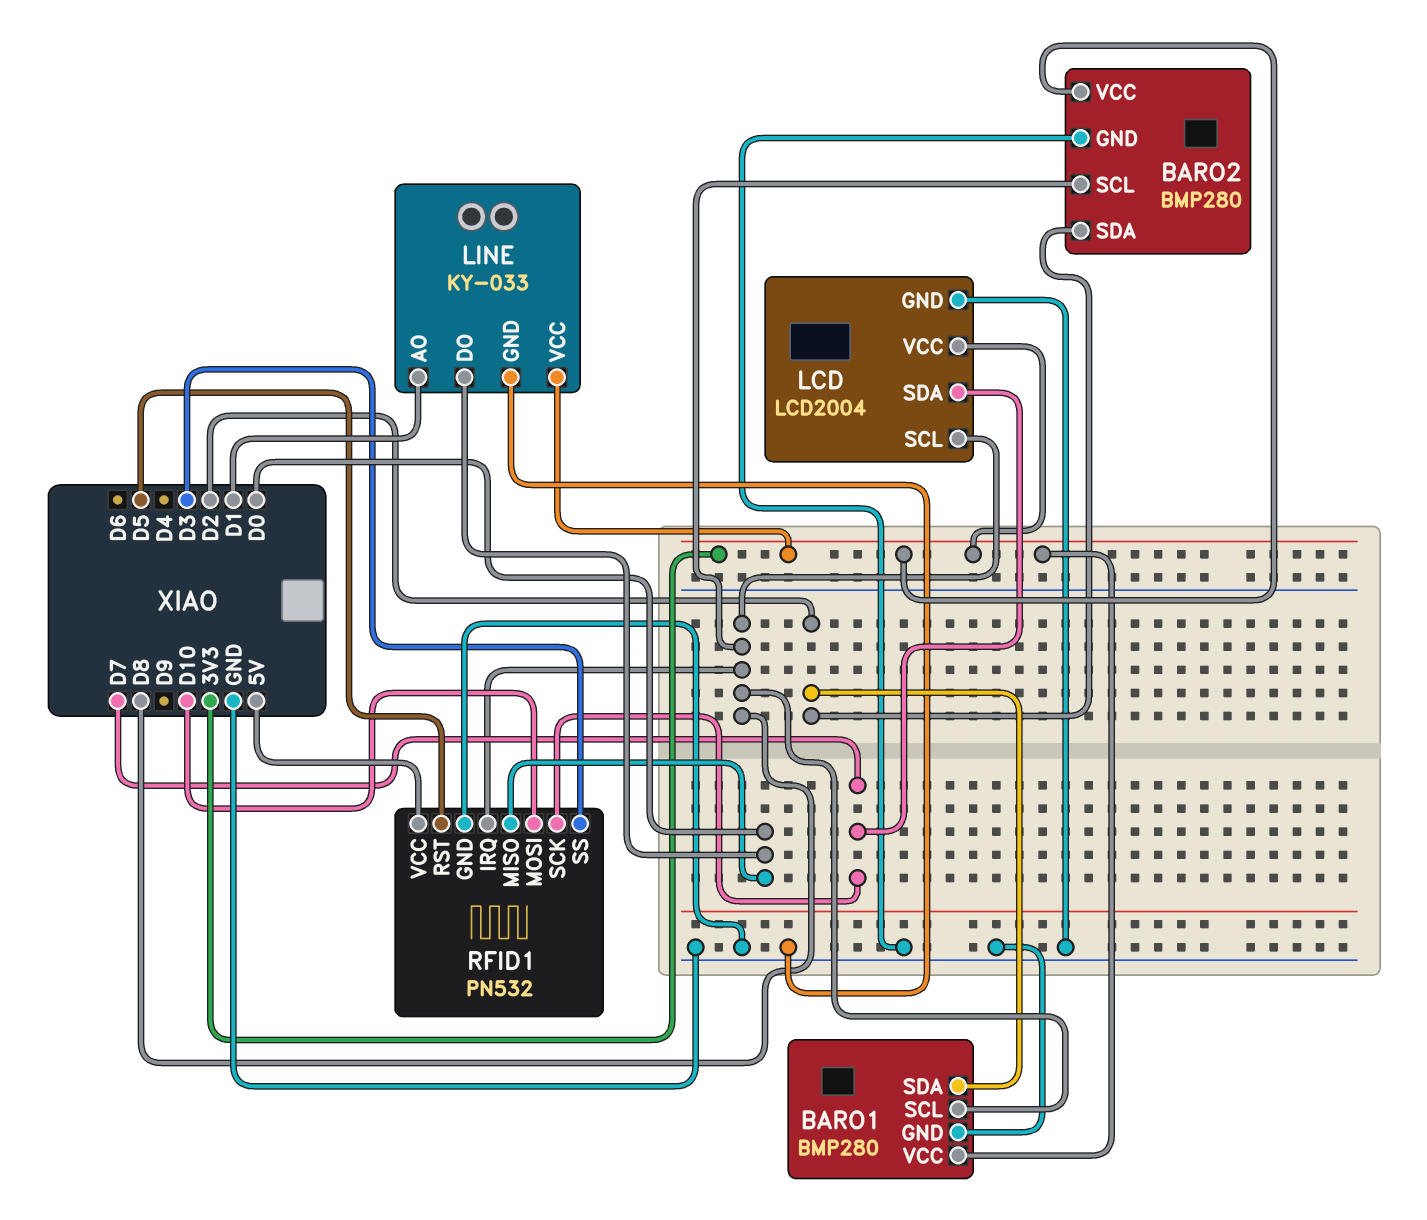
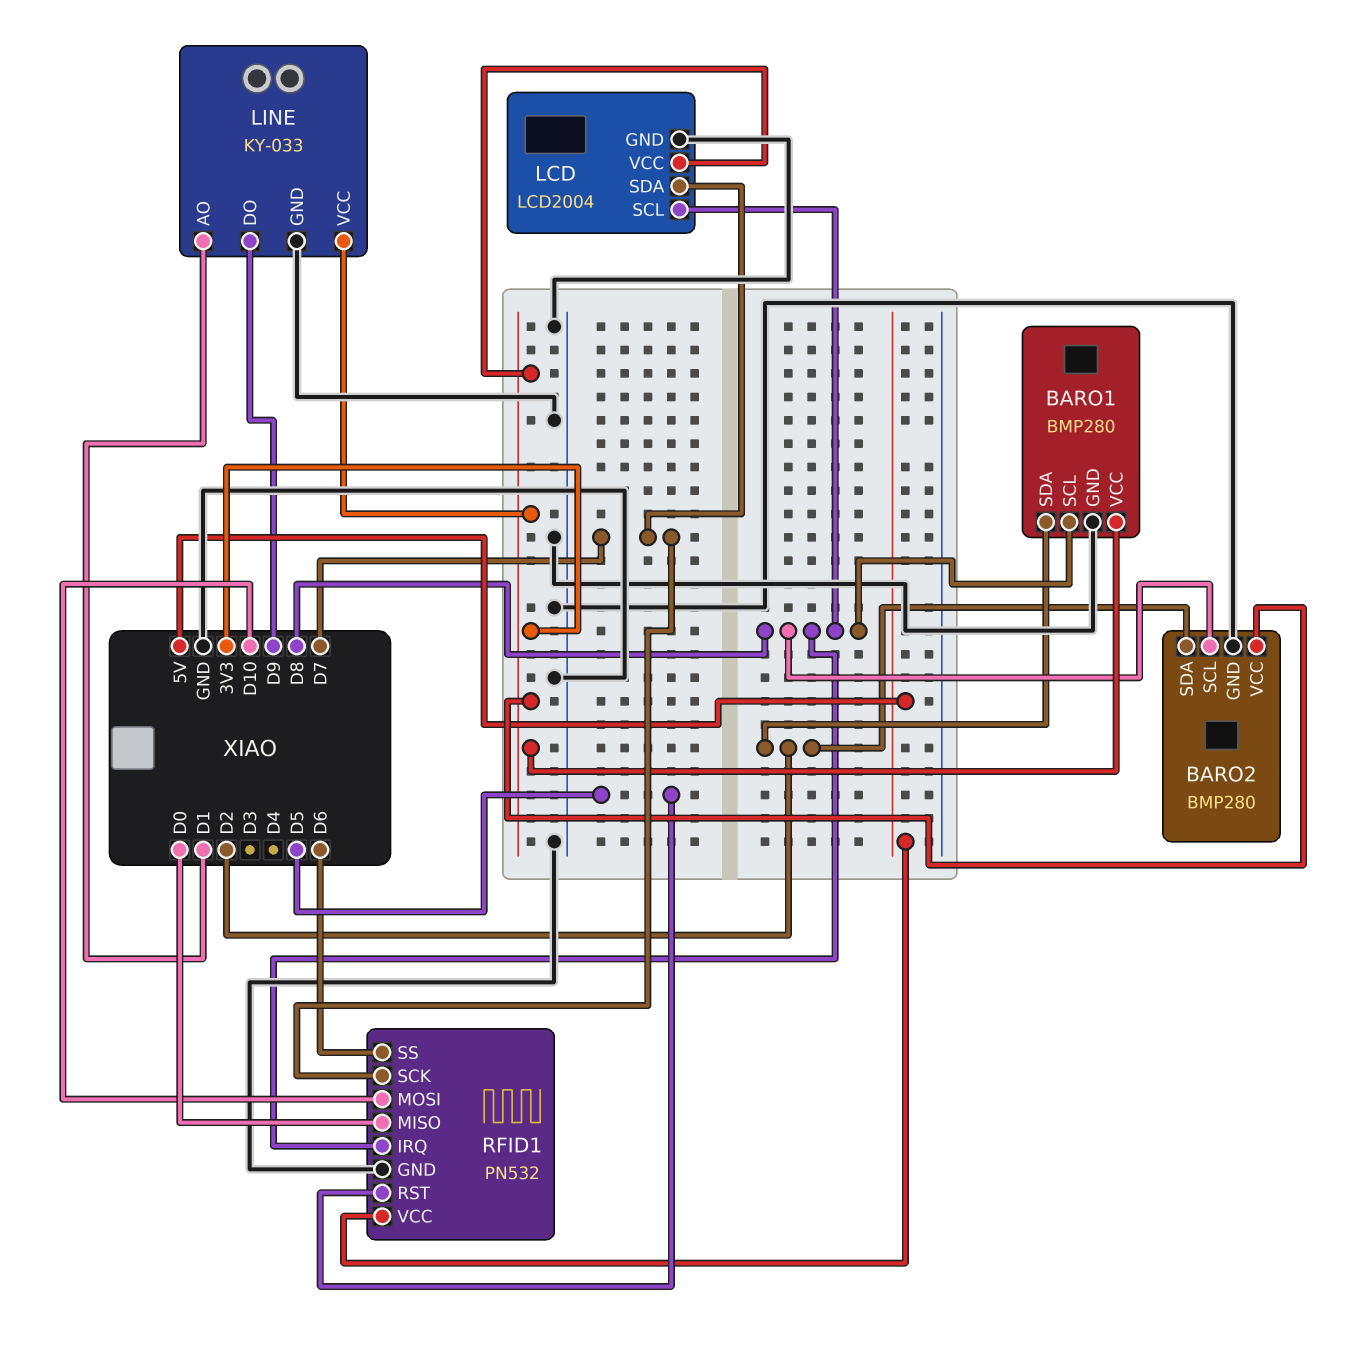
LINE pin DO: D0 -> D9
RFID1 pin SS: D3 -> D6

